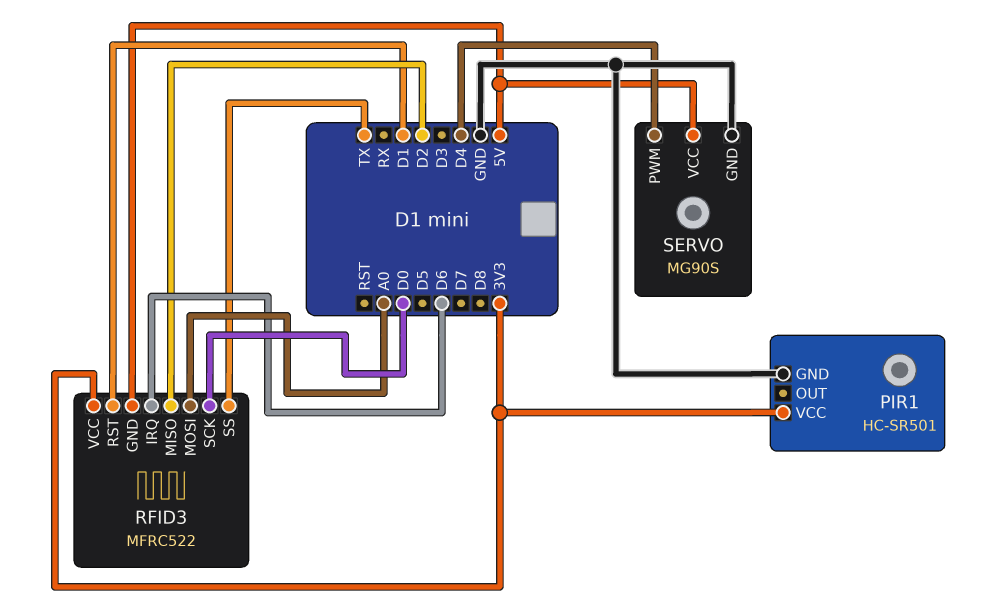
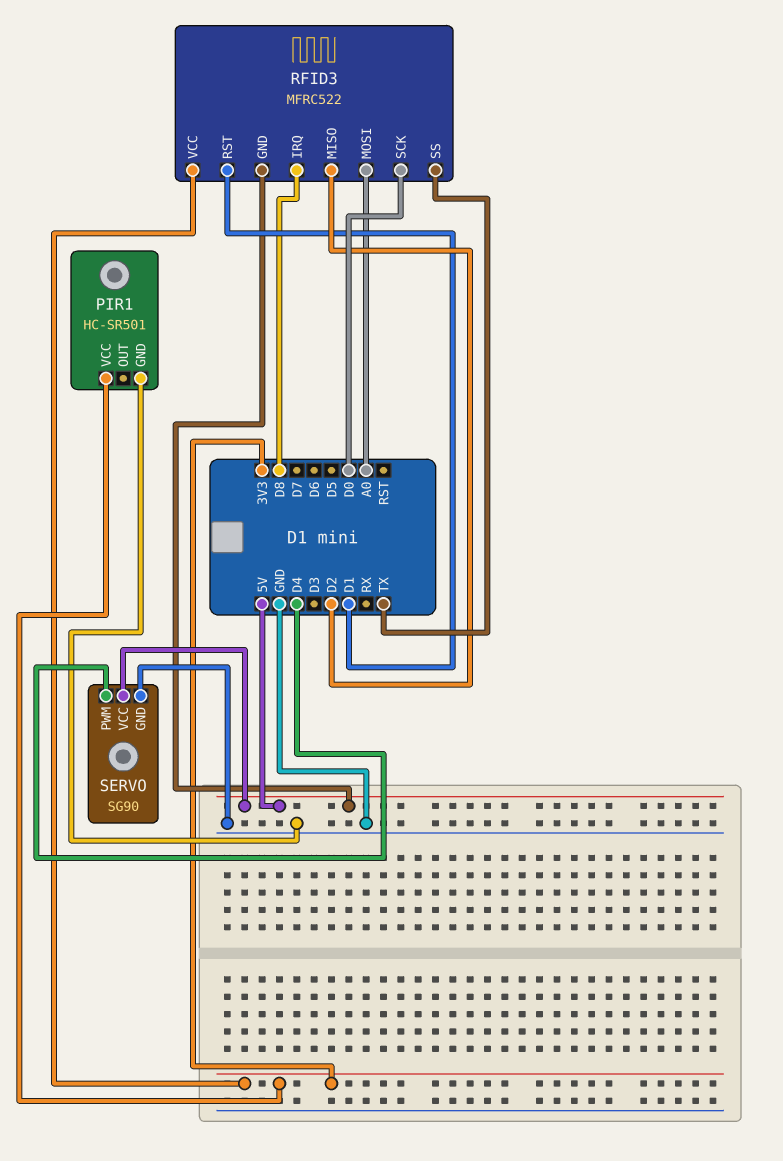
RFID3 pin IRQ: D6 -> D8
SERVO: MG90S -> SG90

